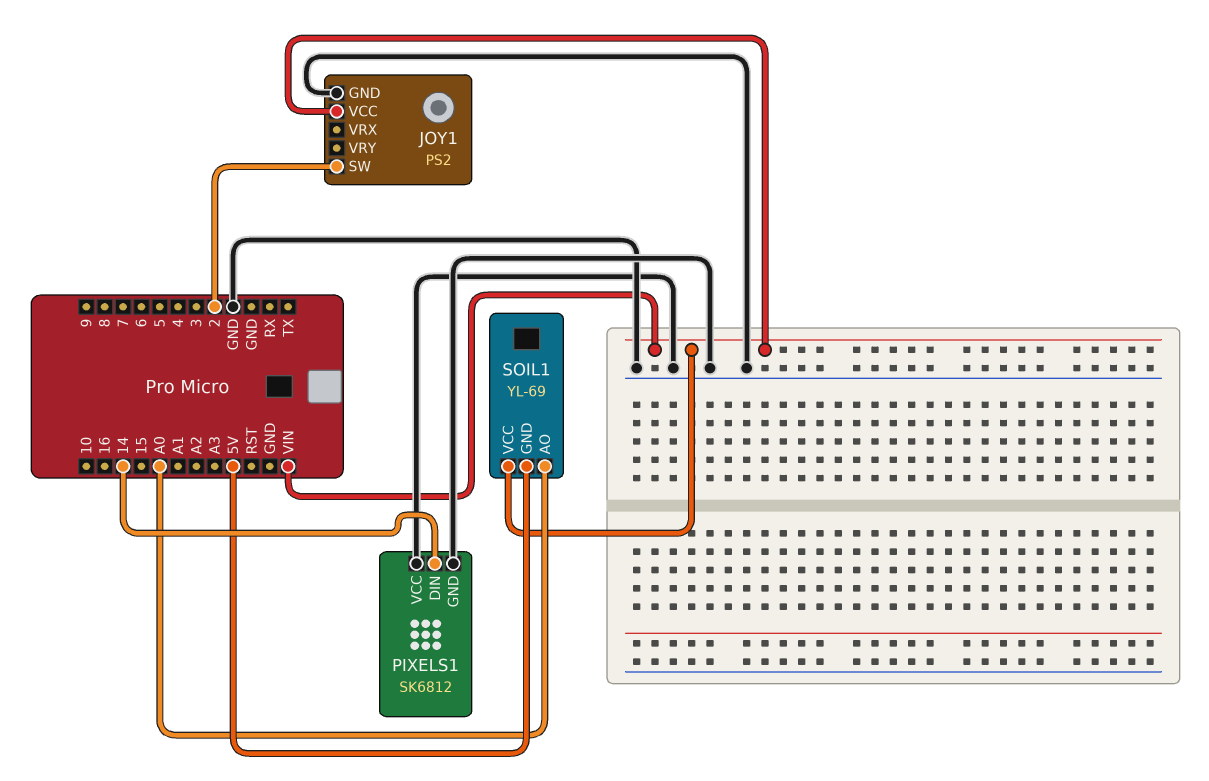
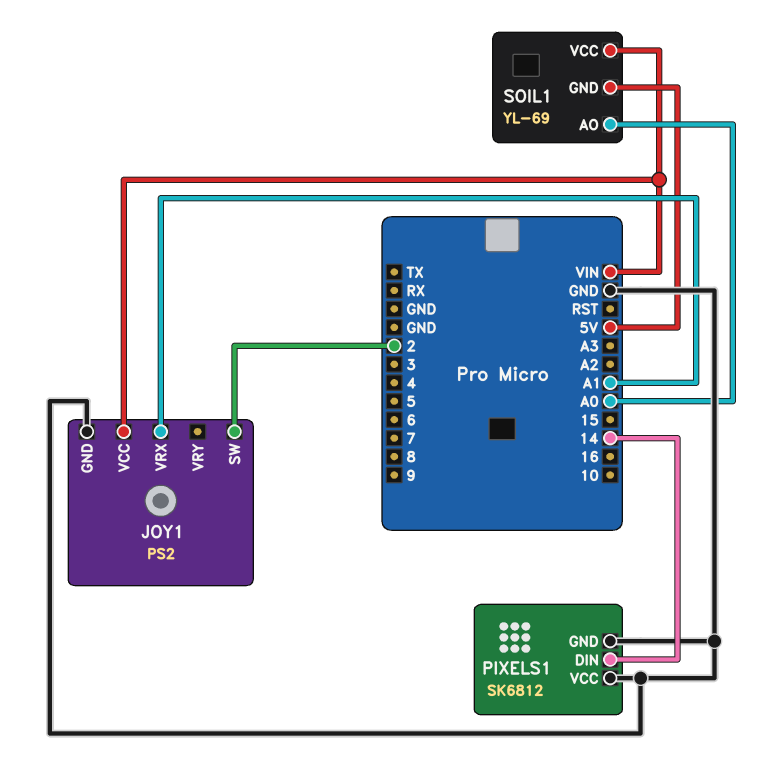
JOY1 pin VRX: none -> A1

